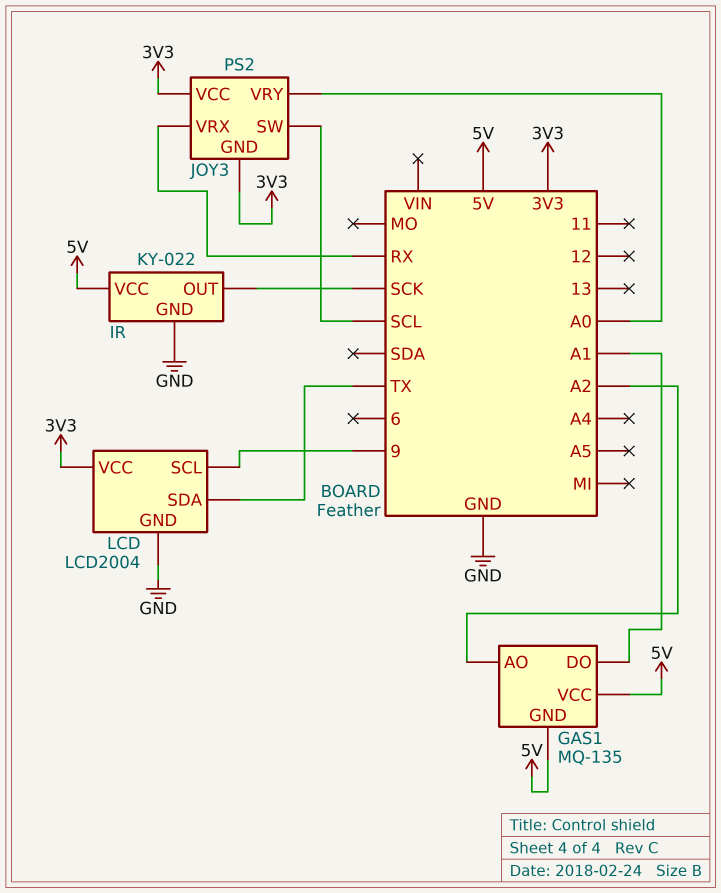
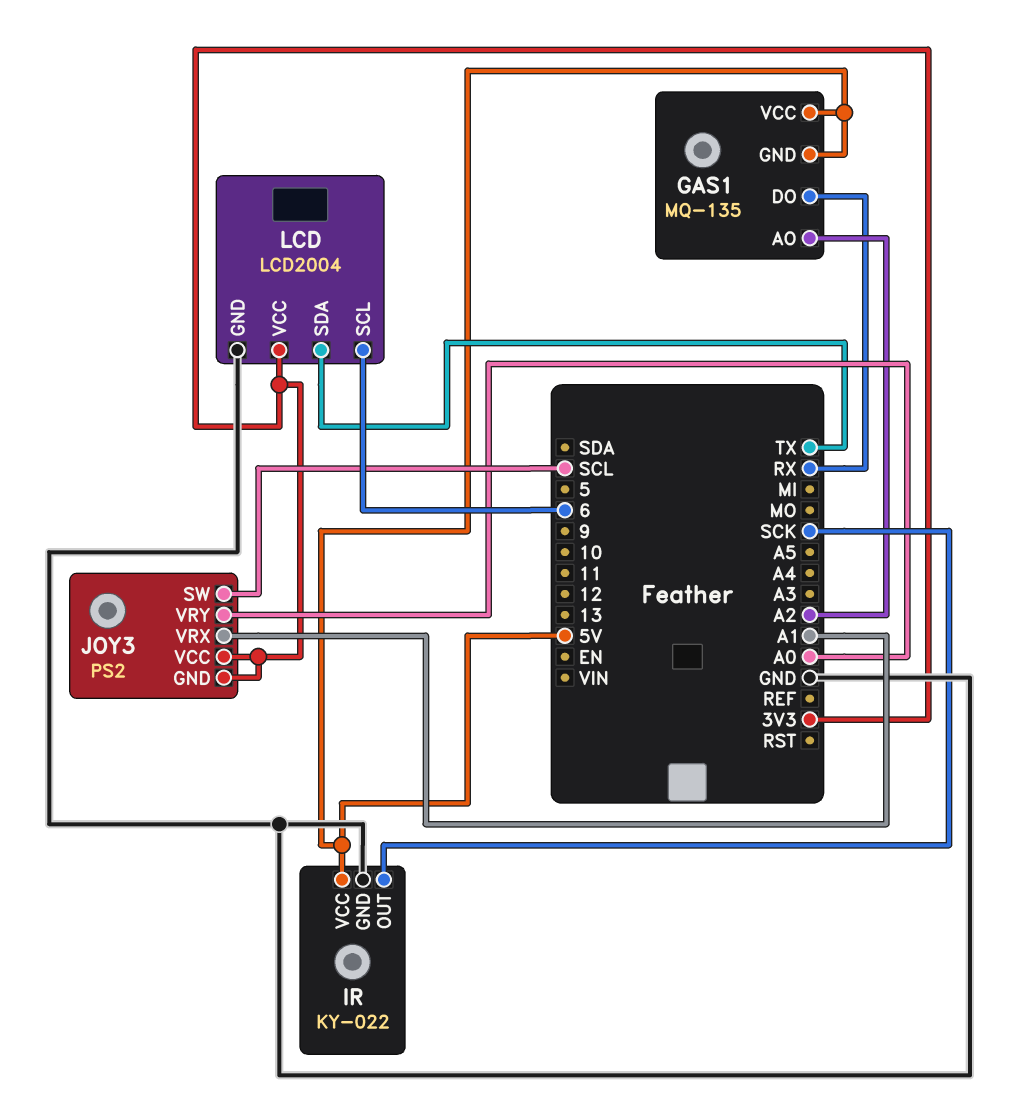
GAS1 pin DO: A1 -> RX
JOY3 pin VRX: RX -> A1
LCD pin SCL: 9 -> 6

